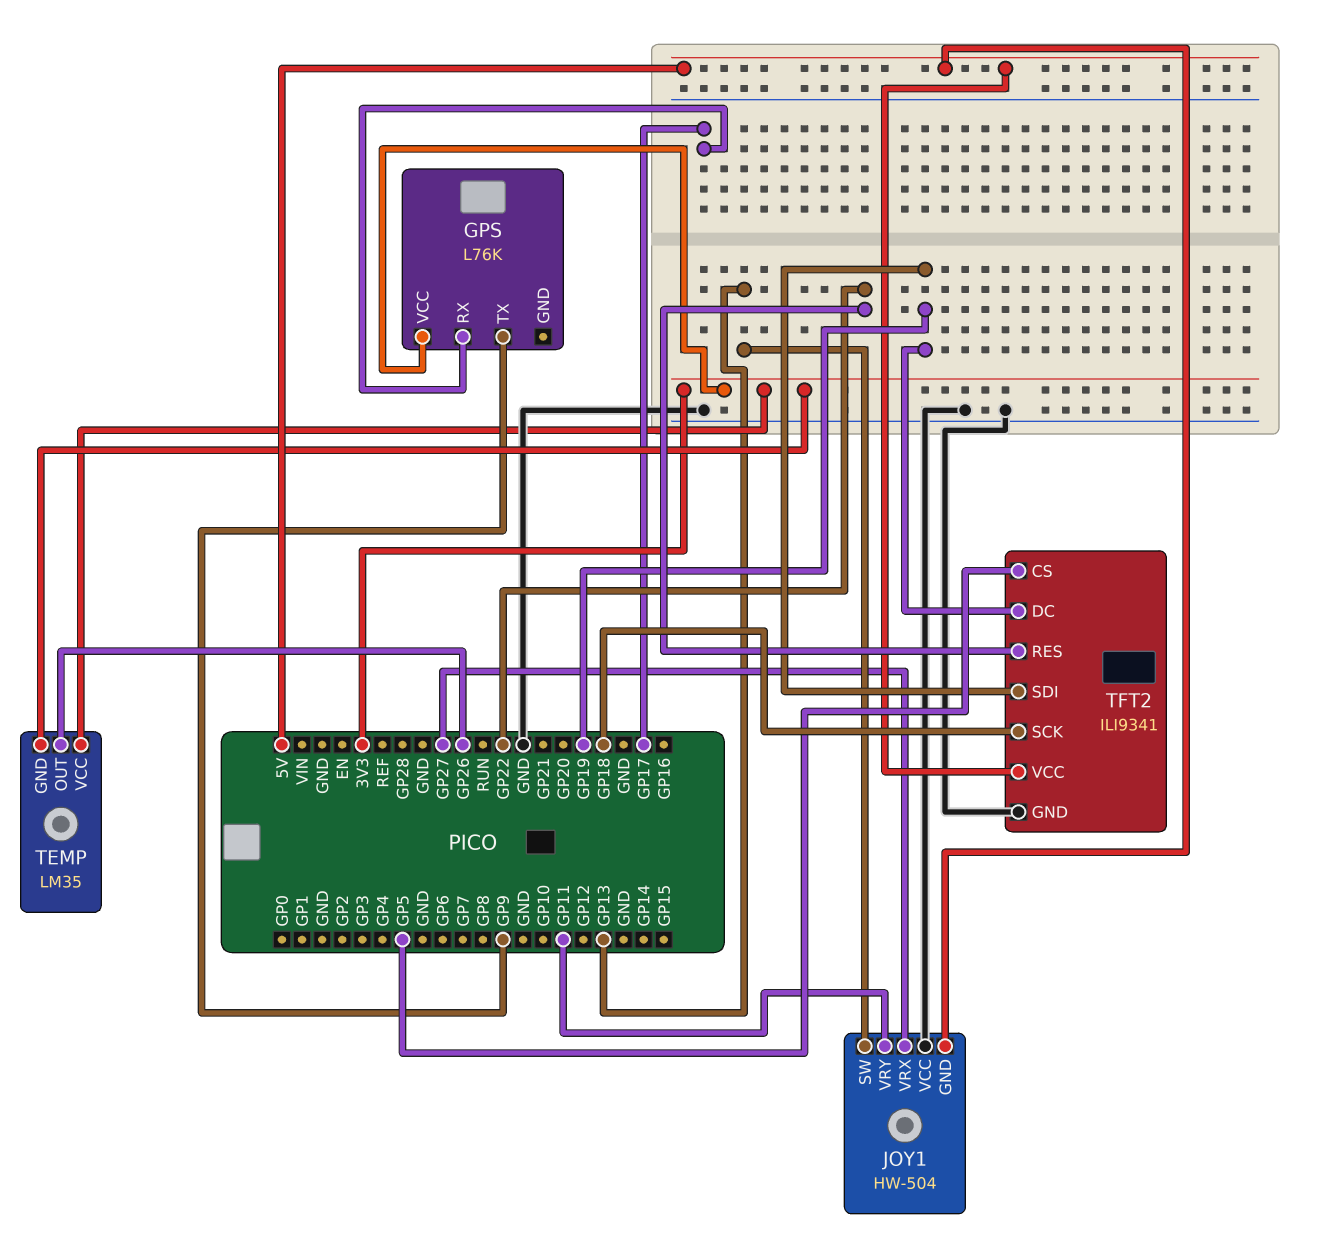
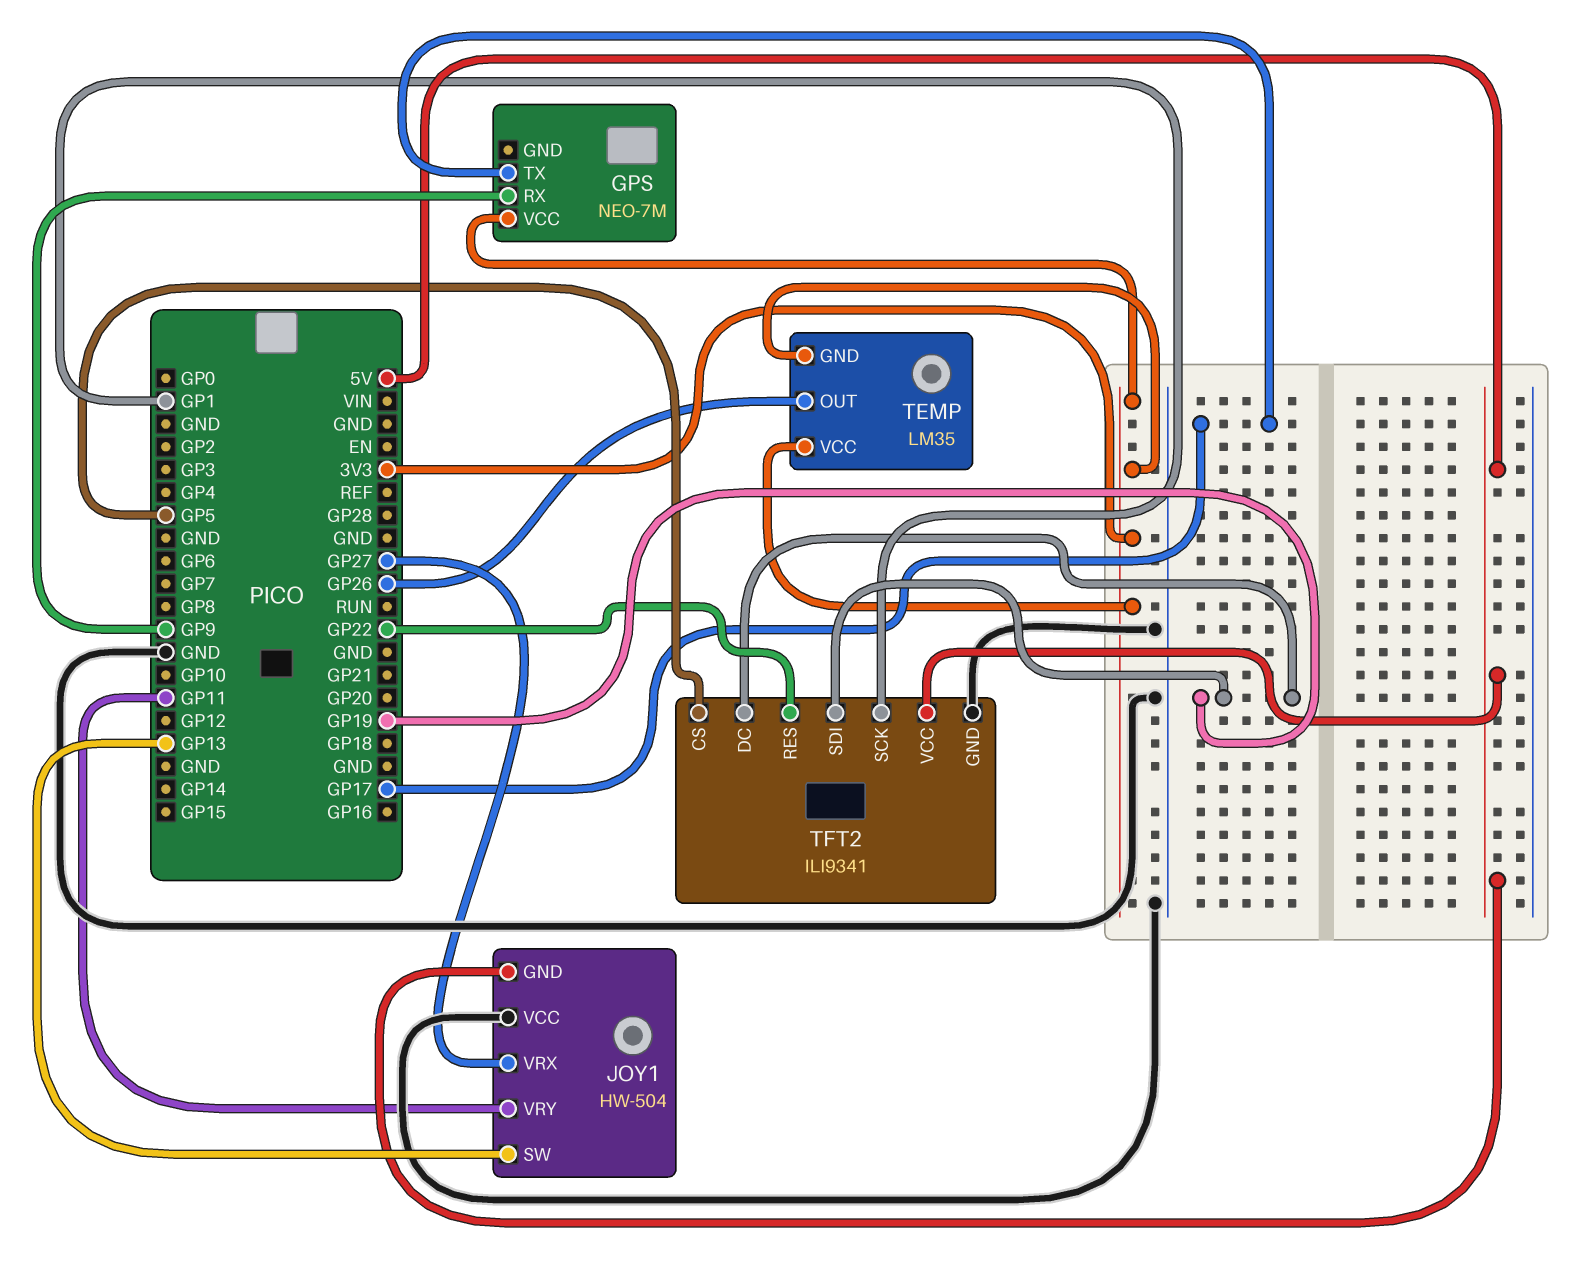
GPS: L76K -> NEO-7M
GPS pin RX: GP17 -> GP9
GPS pin TX: GP9 -> GP17
TFT2 pin SCK: GP18 -> GP1

